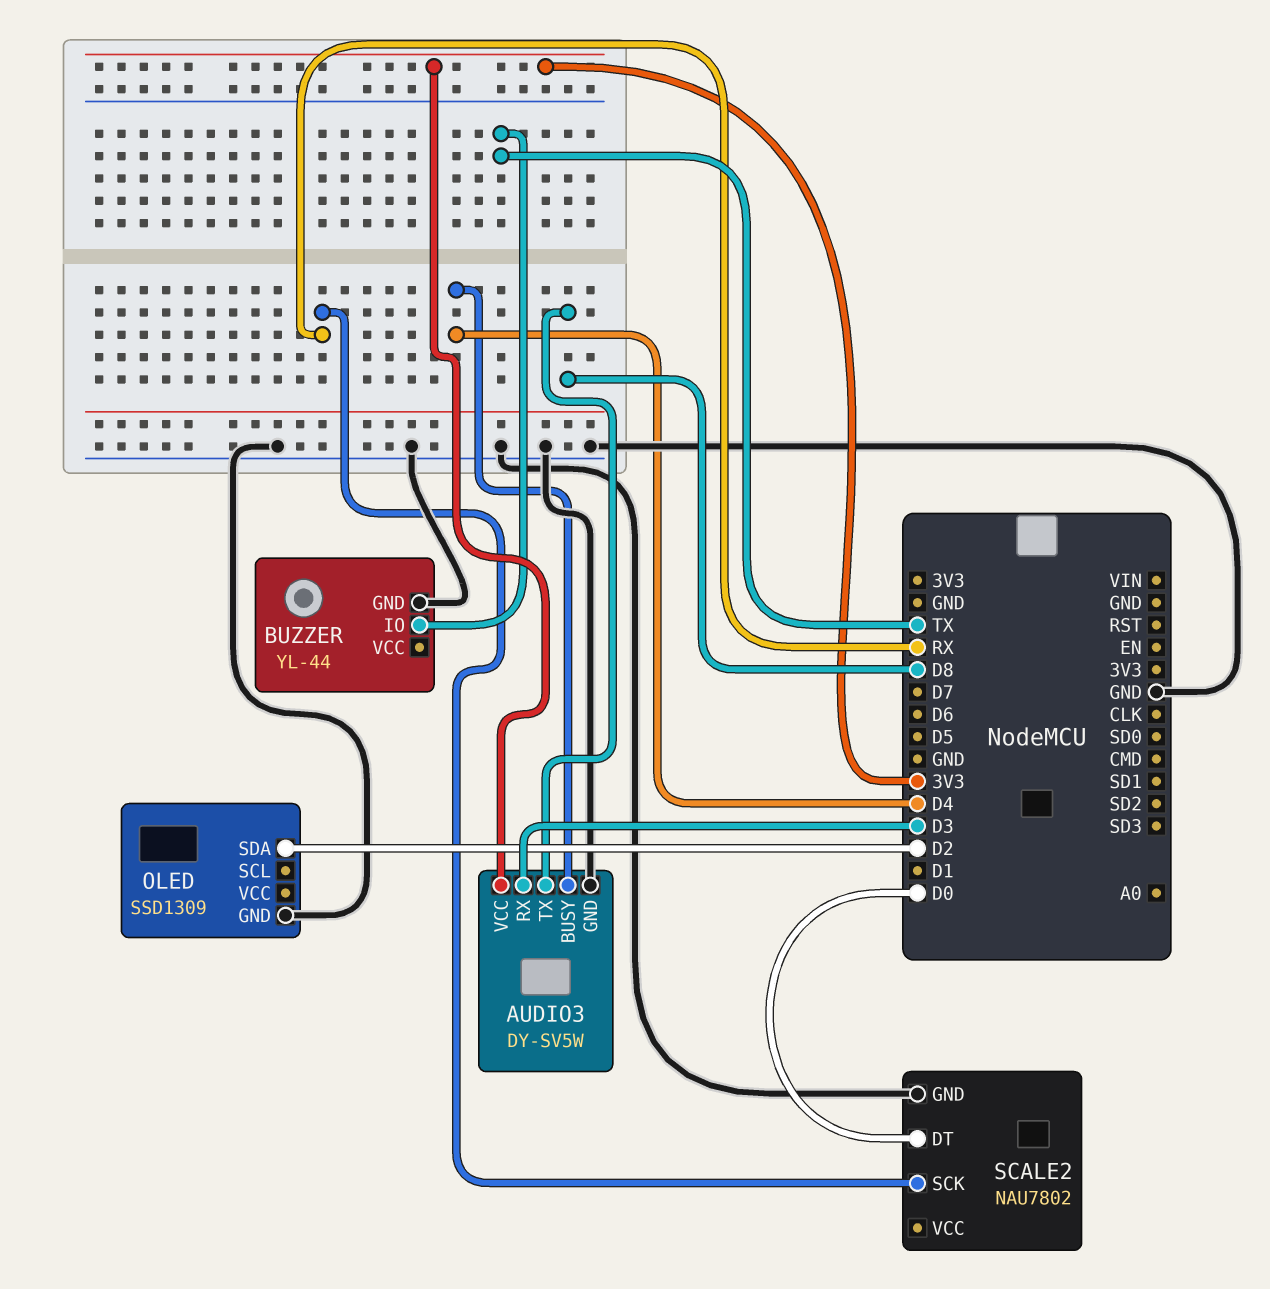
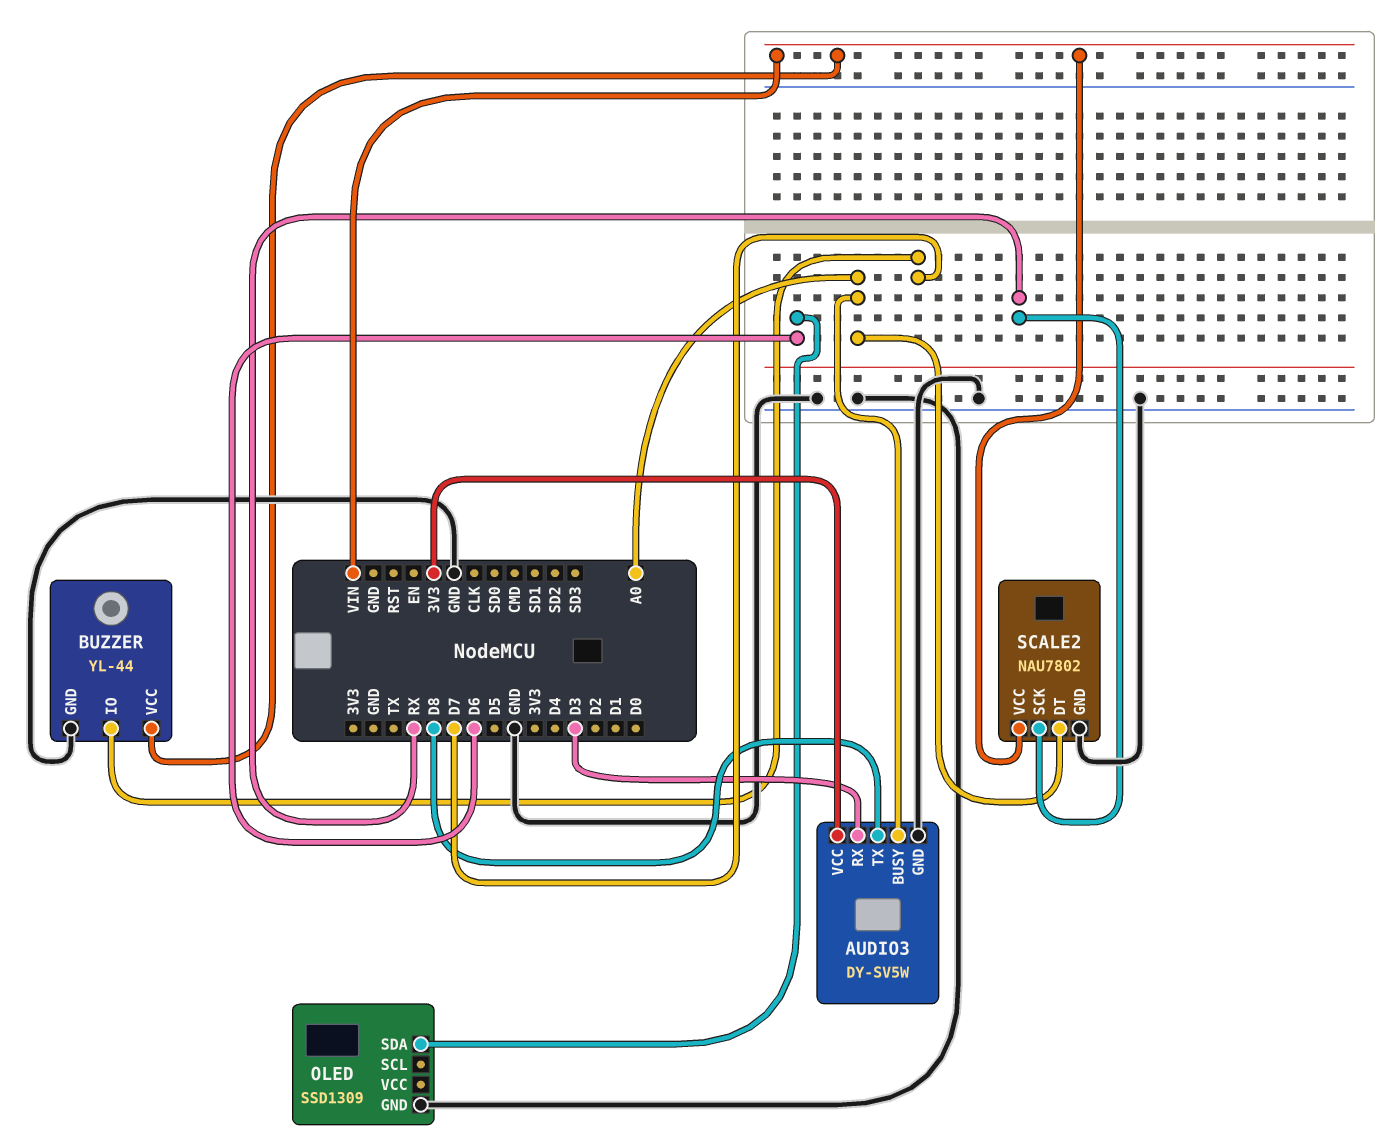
AUDIO3 pin BUSY: D4 -> A0
BUZZER pin IO: TX -> D7
BUZZER pin VCC: none -> VIN
OLED pin SDA: D2 -> D6
SCALE2 pin DT: D0 -> A0
SCALE2 pin VCC: none -> VIN

